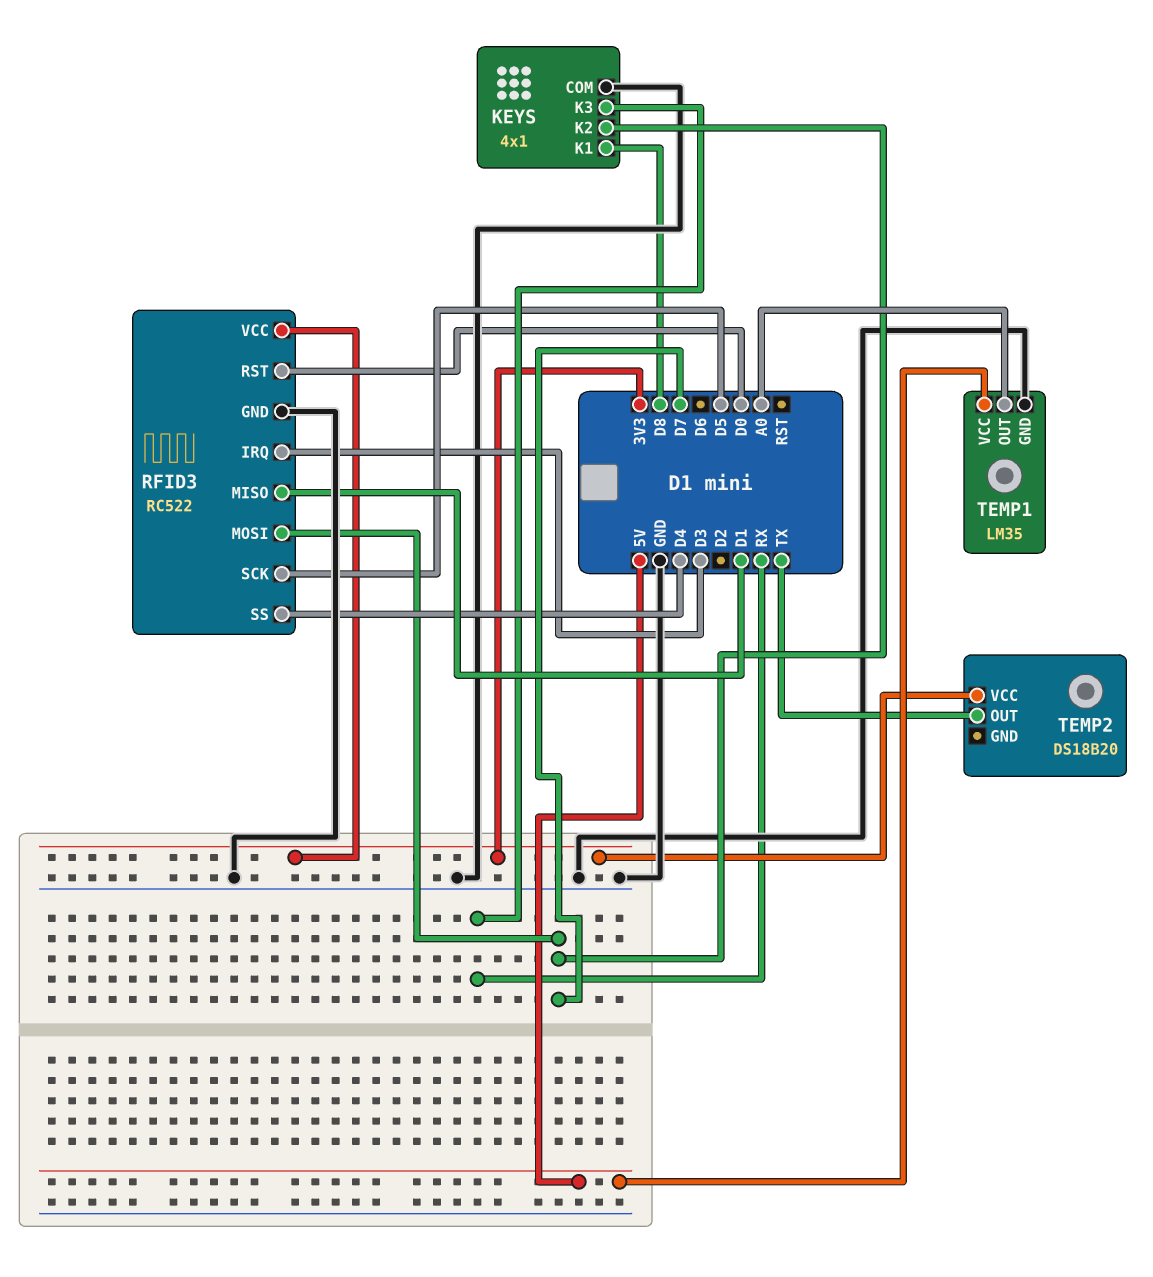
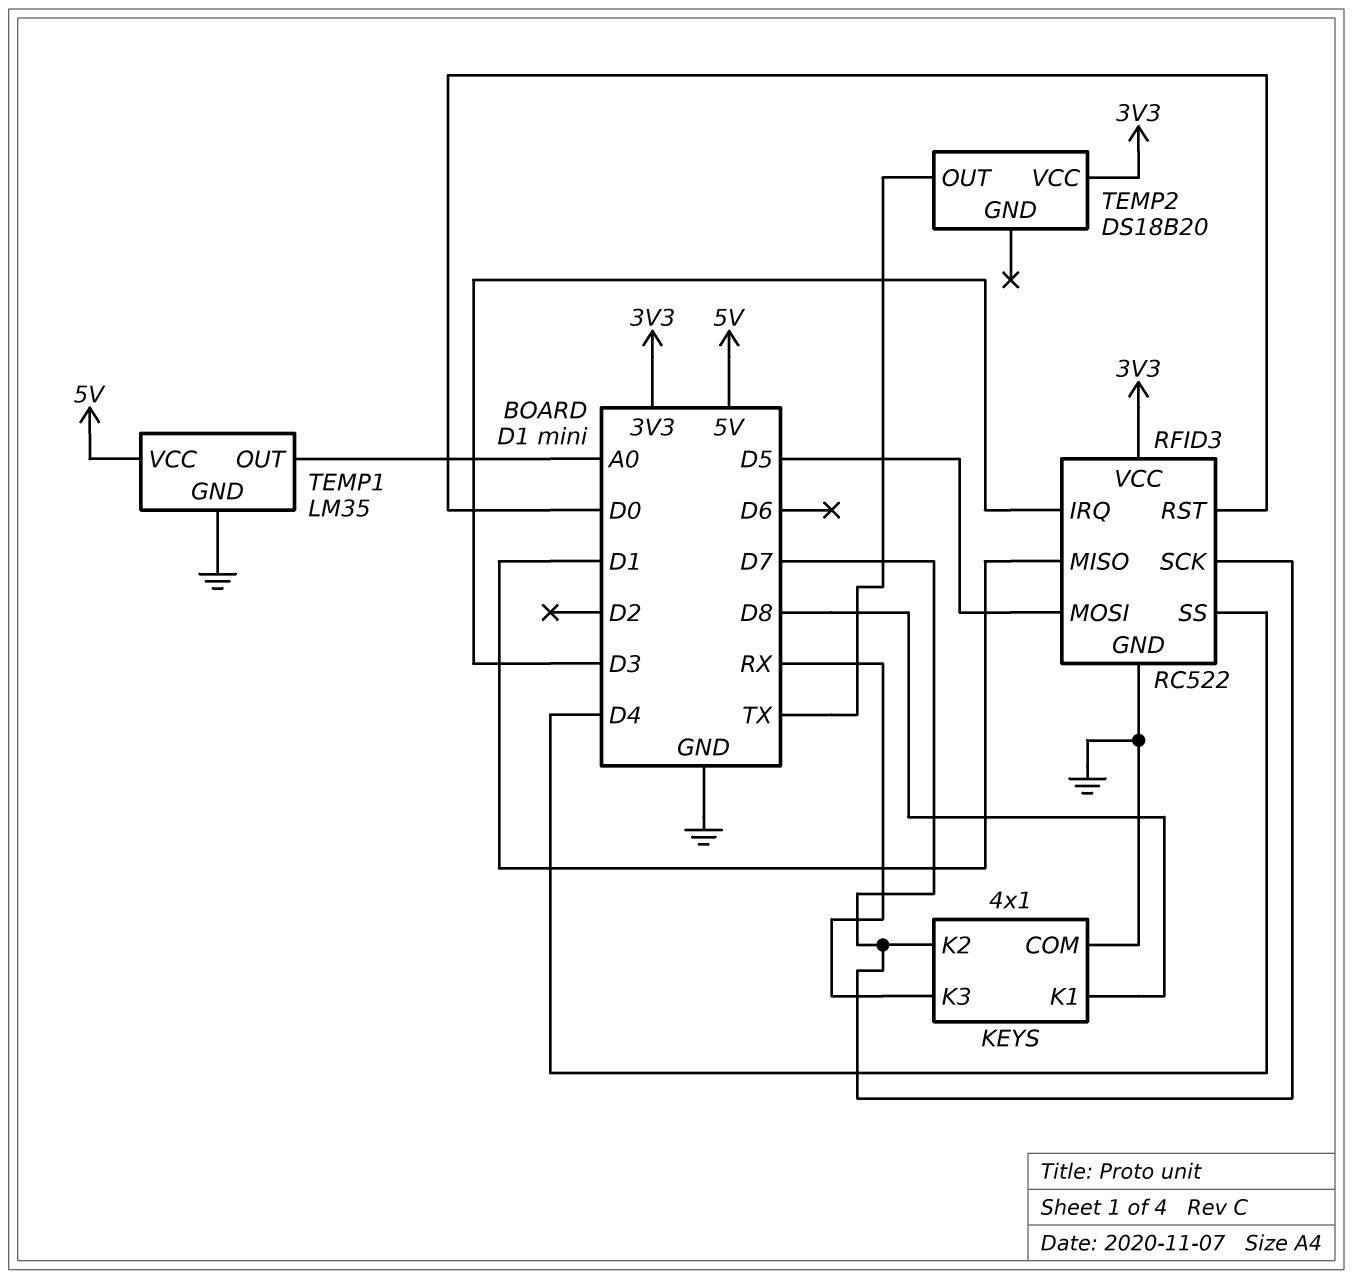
RFID3 pin MOSI: D7 -> D5
RFID3 pin SCK: D5 -> D7

